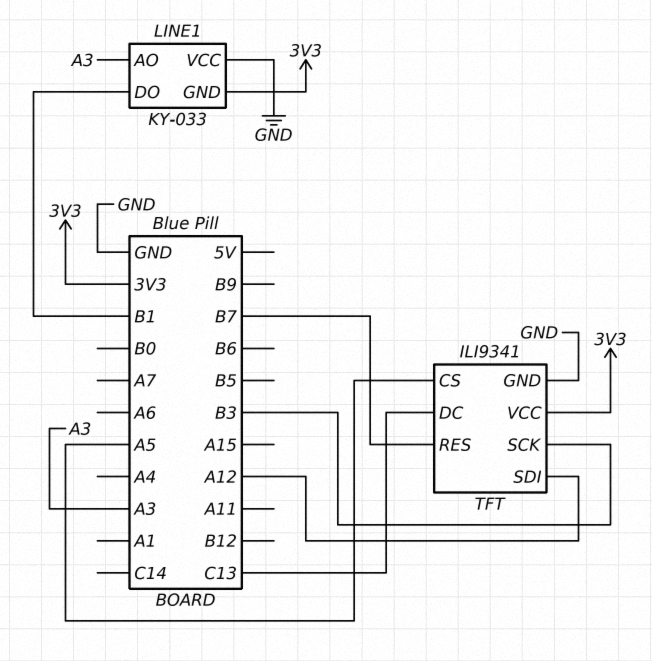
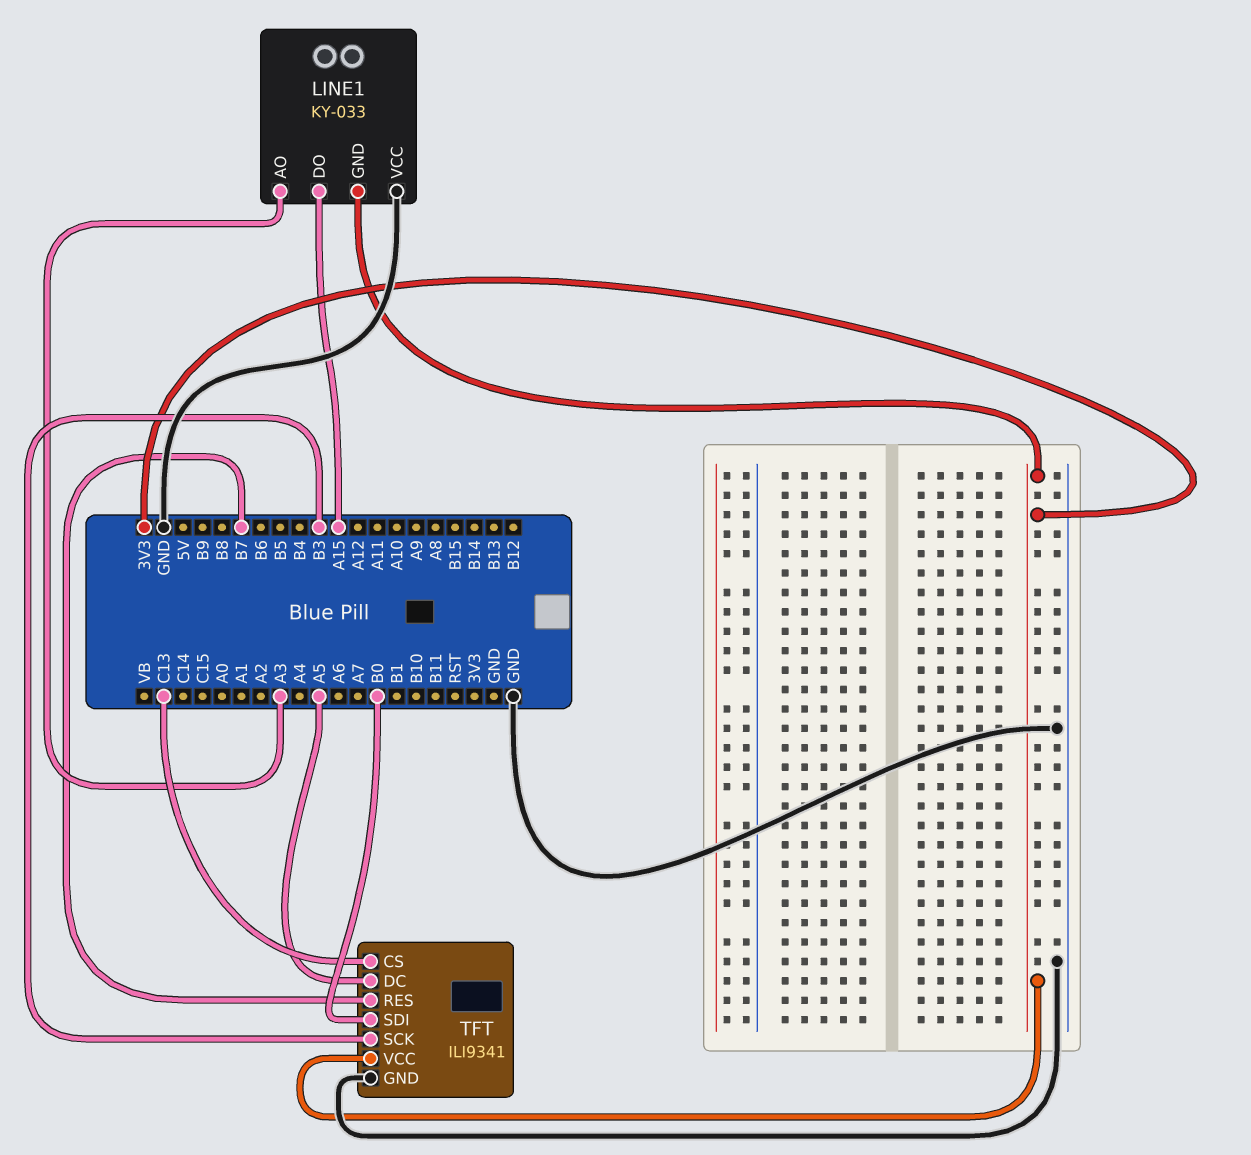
LINE1 pin DO: B1 -> A15
TFT pin CS: A5 -> C13
TFT pin DC: C13 -> A5
TFT pin SDI: A12 -> B0

